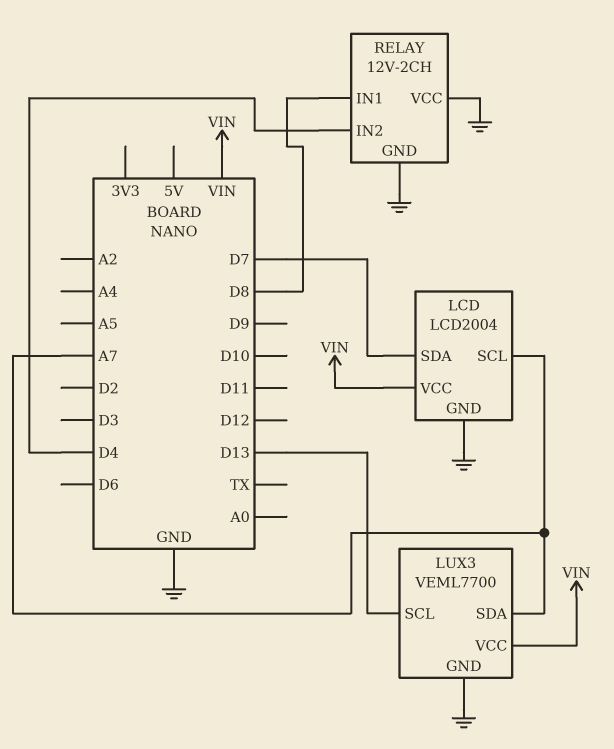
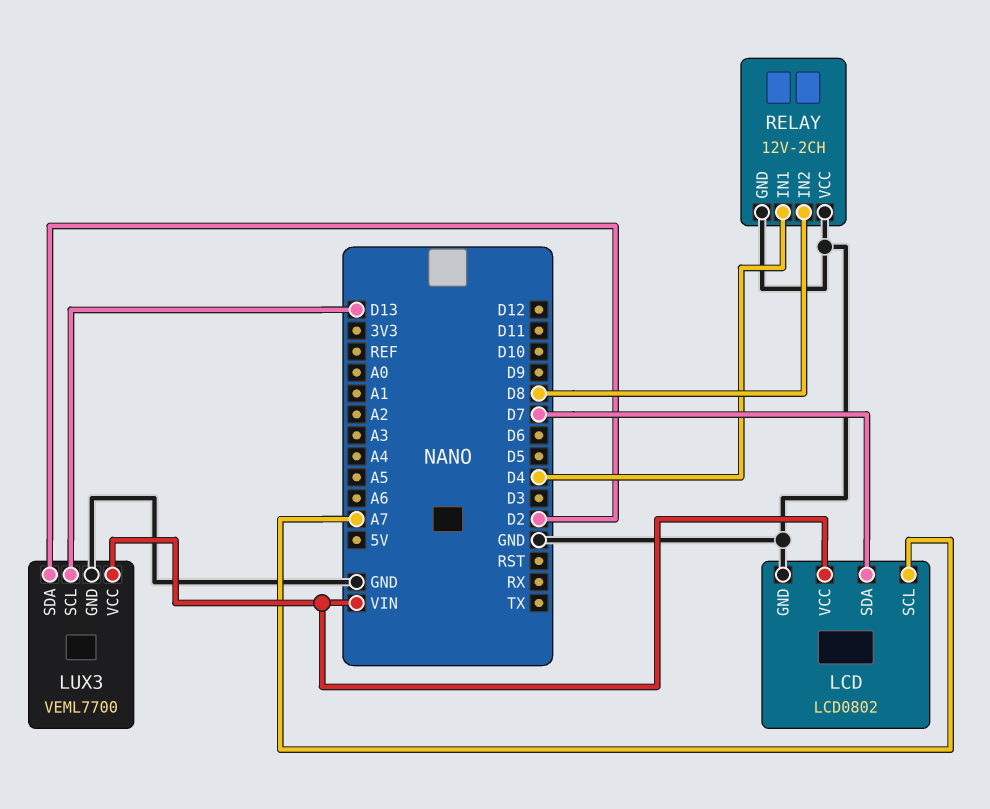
LCD: LCD2004 -> LCD0802
LUX3 pin SDA: A7 -> D2
RELAY pin IN1: D8 -> D4
RELAY pin IN2: D4 -> D8

